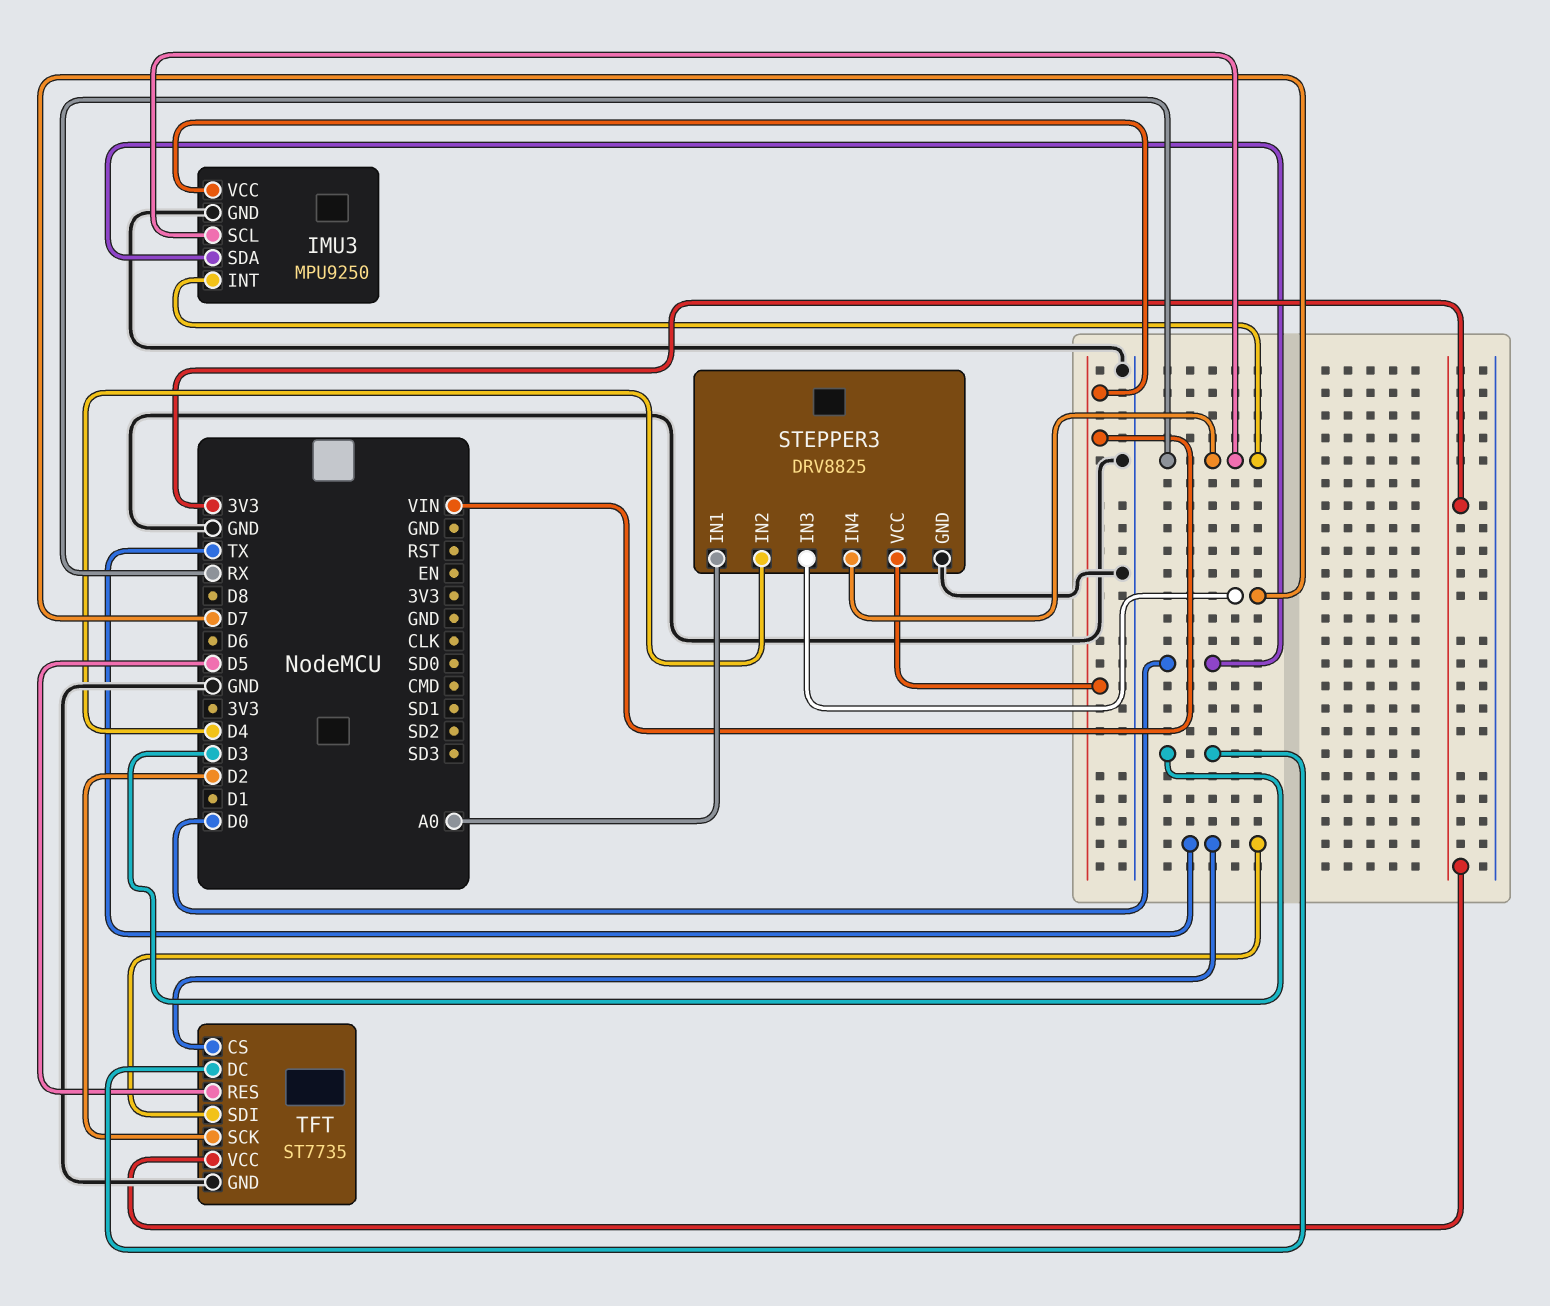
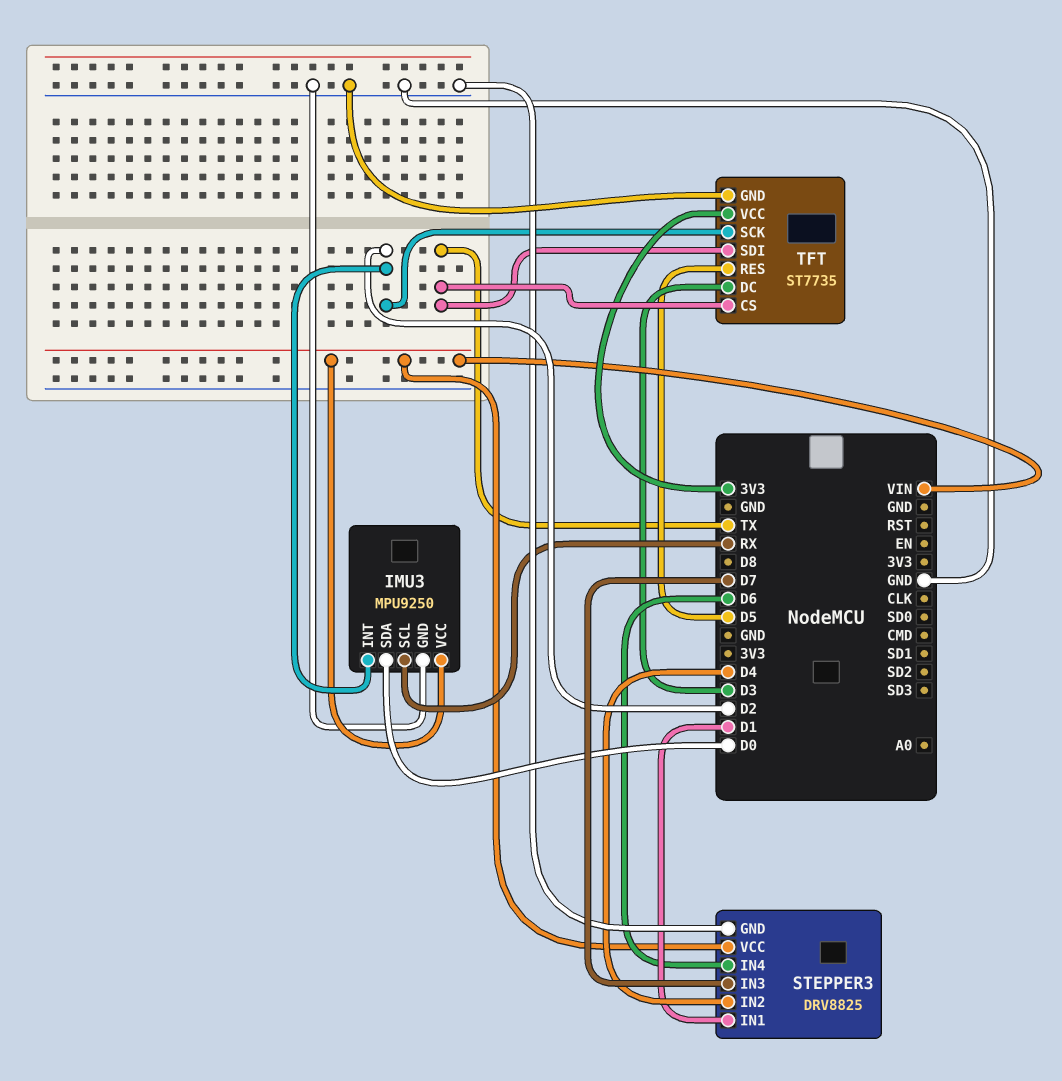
IMU3 pin INT: RX -> D2
STEPPER3 pin IN1: A0 -> D1
STEPPER3 pin IN4: RX -> D6

